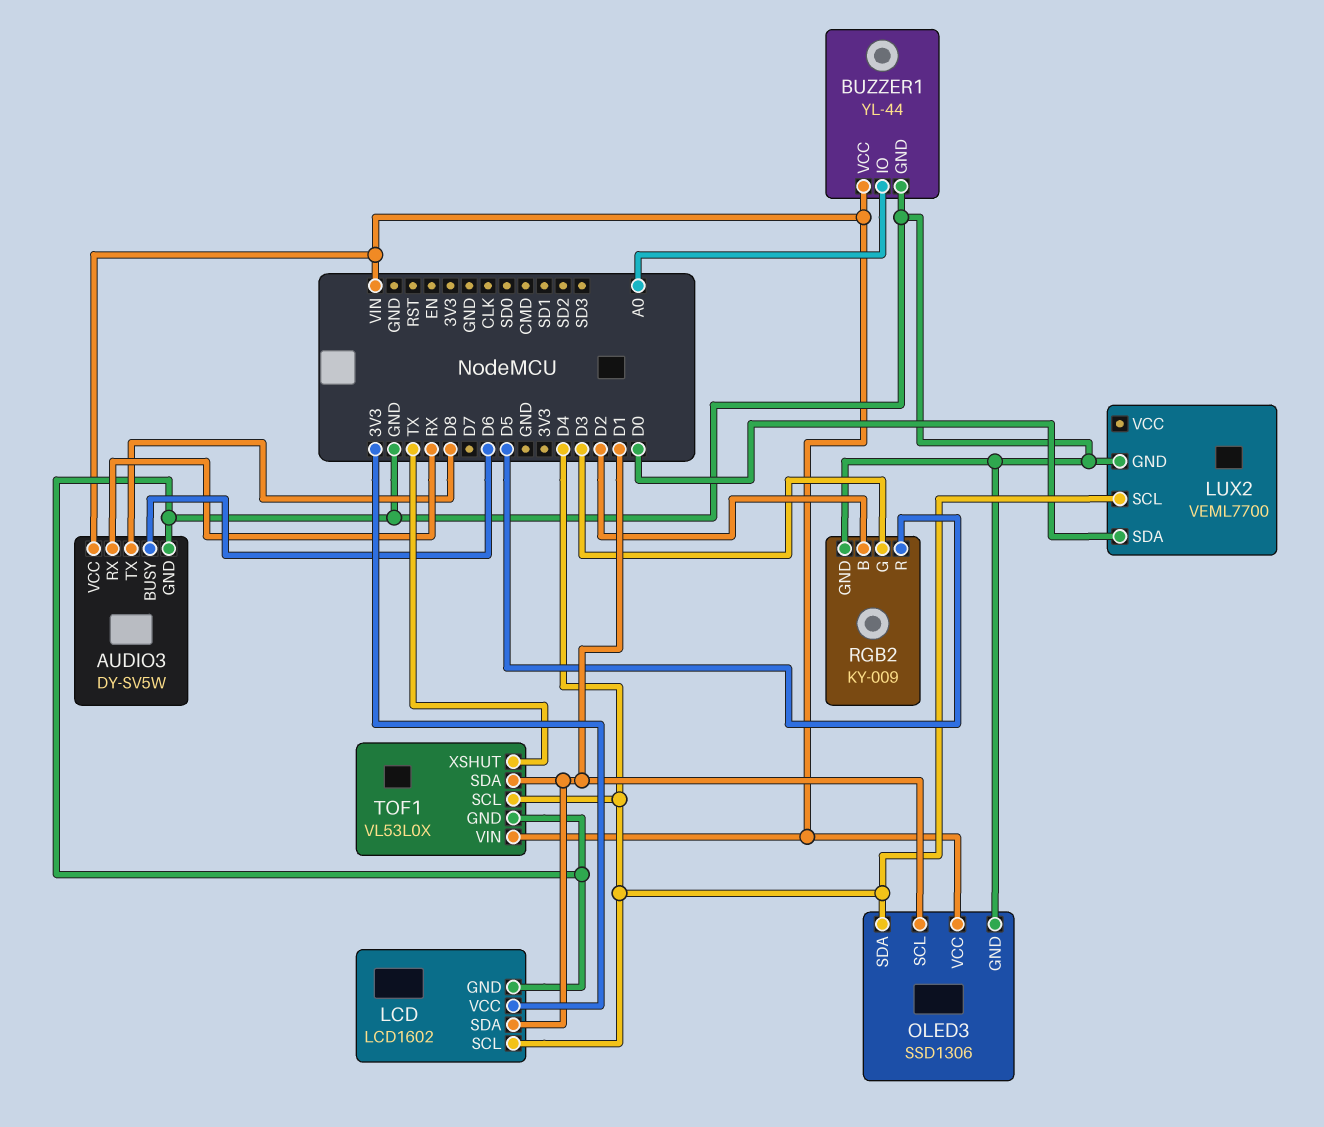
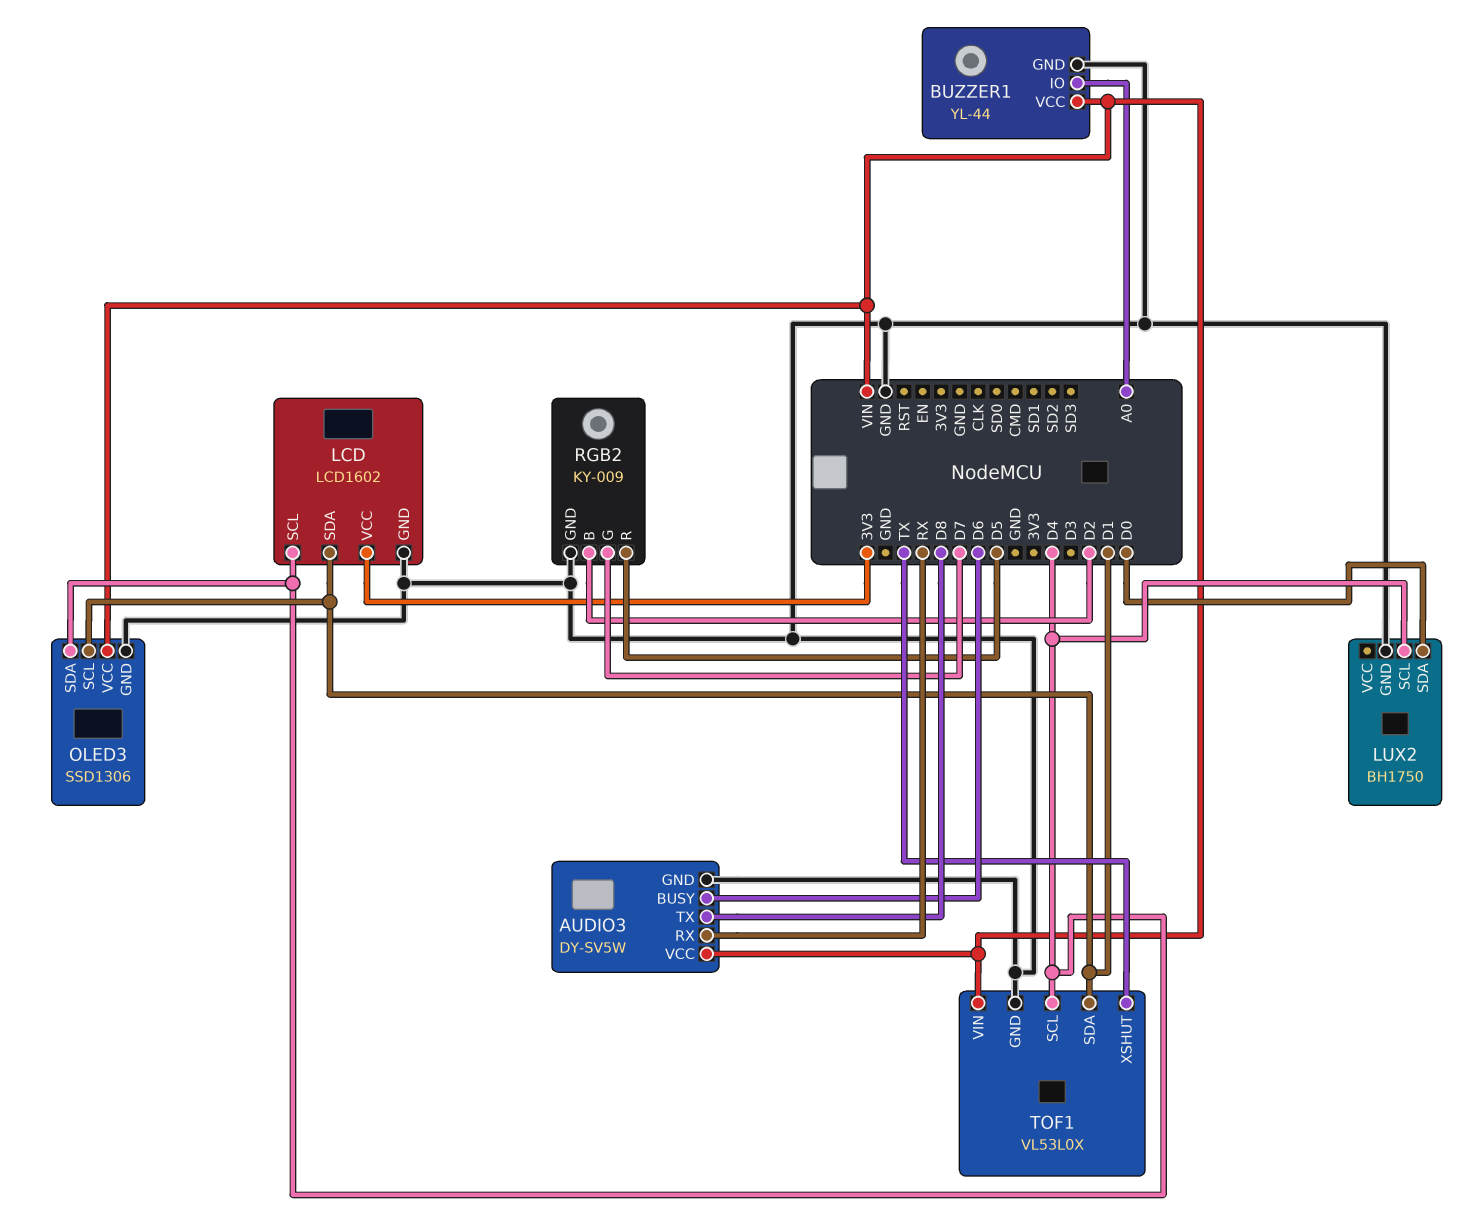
LUX2: VEML7700 -> BH1750
RGB2 pin G: D3 -> D7

